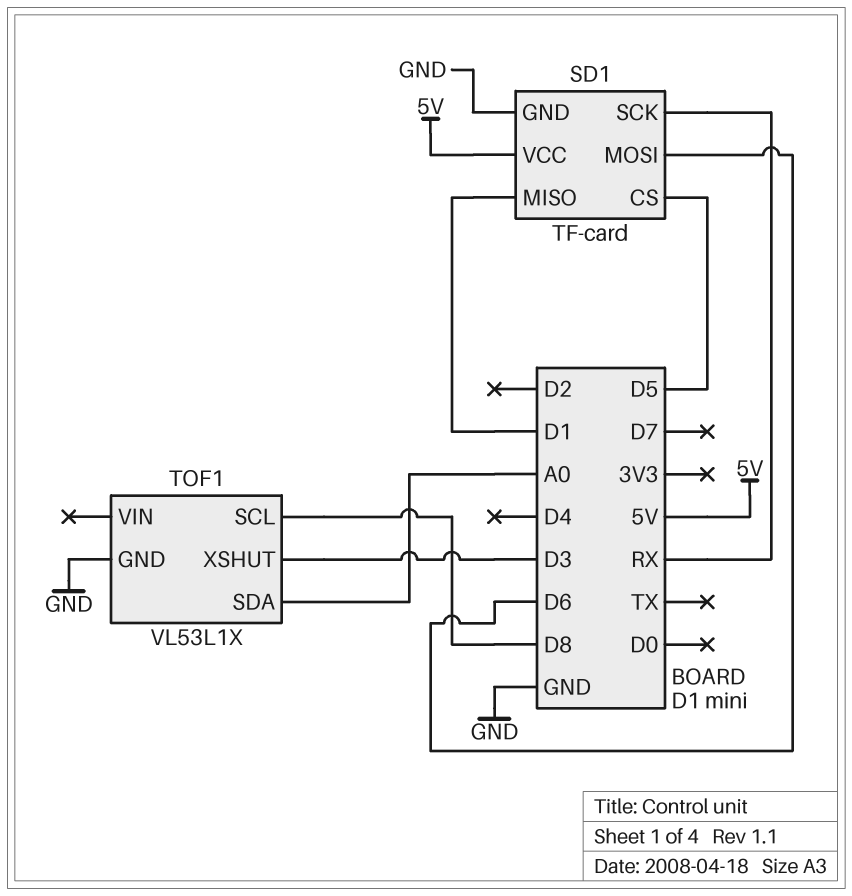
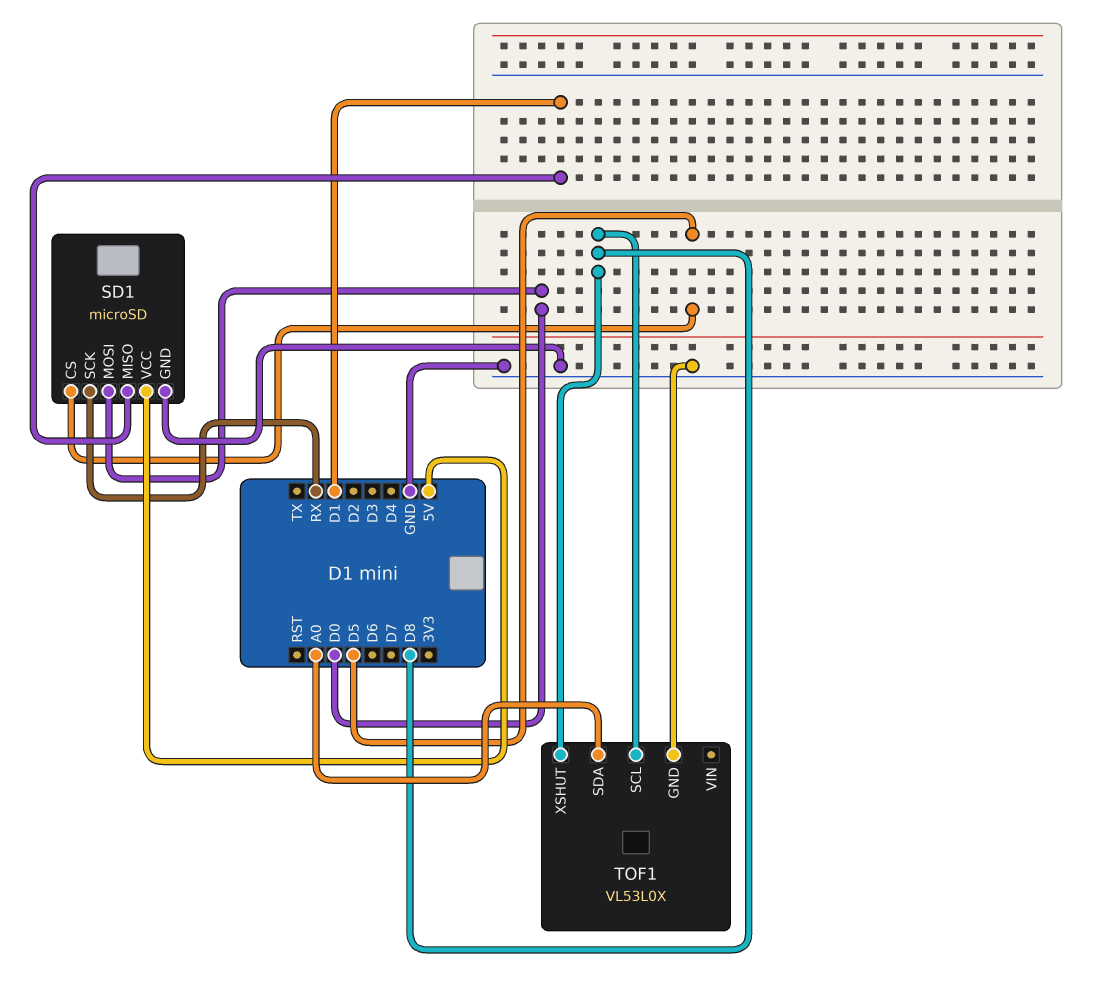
SD1: TF-card -> microSD
SD1 pin MOSI: D6 -> D0
TOF1: VL53L1X -> VL53L0X
TOF1 pin XSHUT: D3 -> D8

